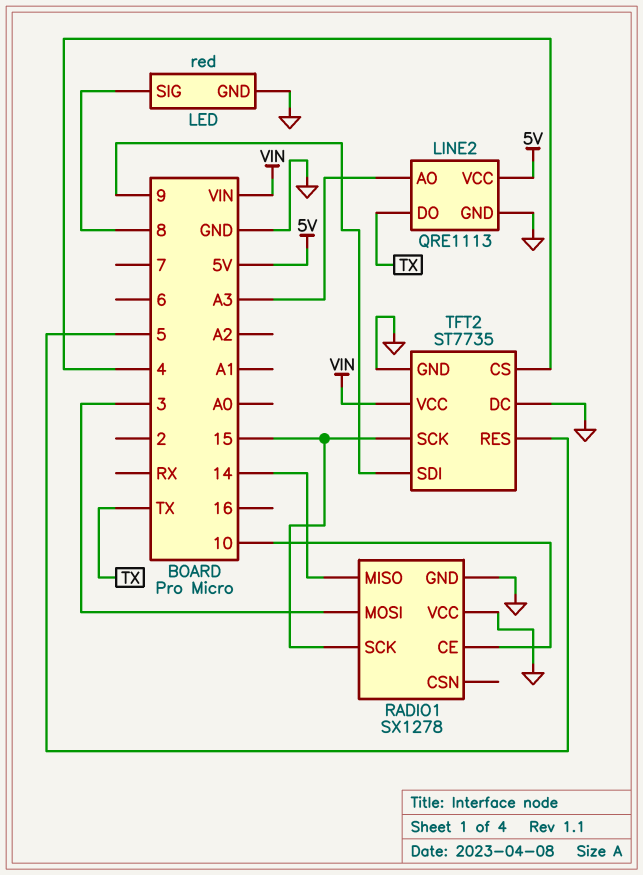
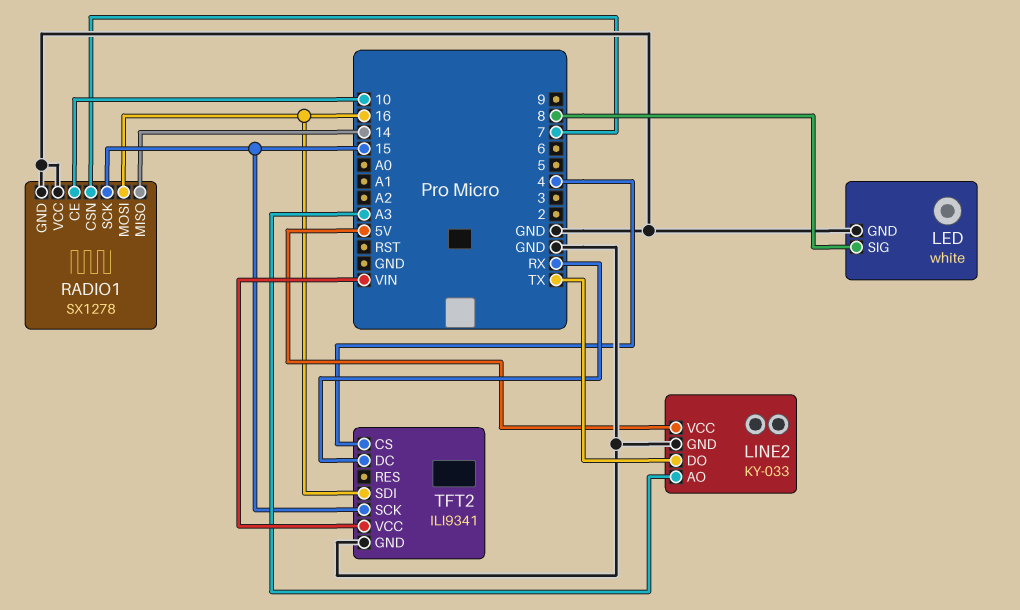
LED: red -> white
LINE2: QRE1113 -> KY-033
RADIO1 pin CSN: none -> 7
RADIO1 pin MOSI: 3 -> 16
TFT2: ST7735 -> ILI9341
TFT2 pin DC: GND -> RX
TFT2 pin RES: 5 -> none
TFT2 pin SDI: 9 -> 16

